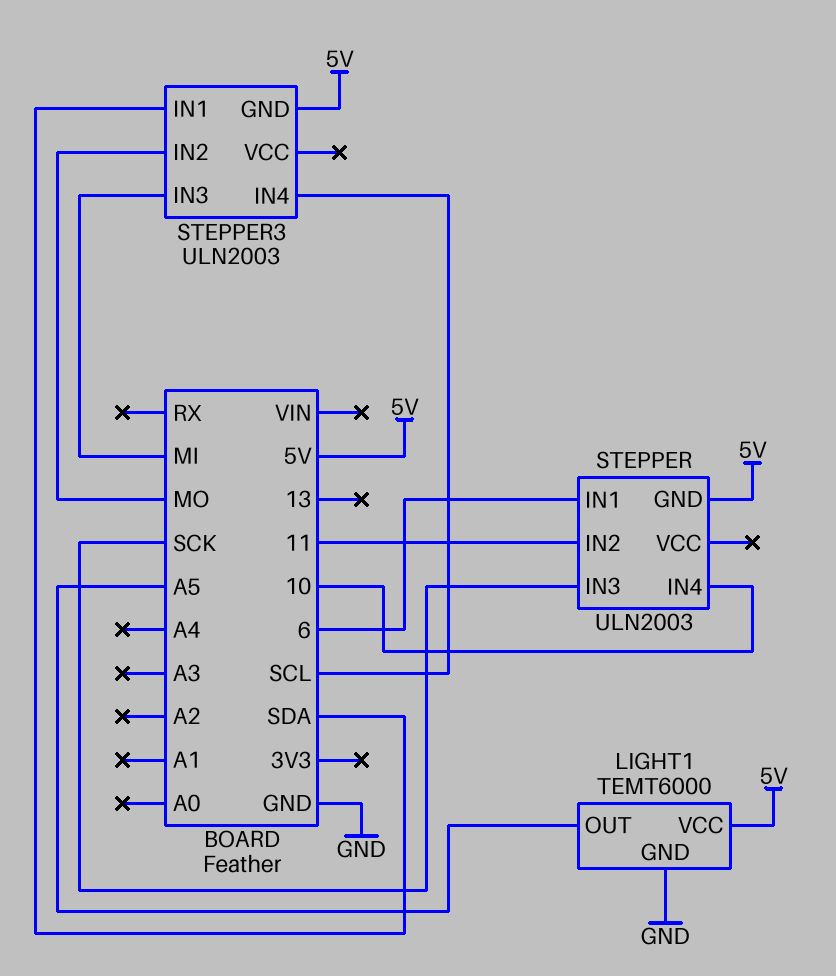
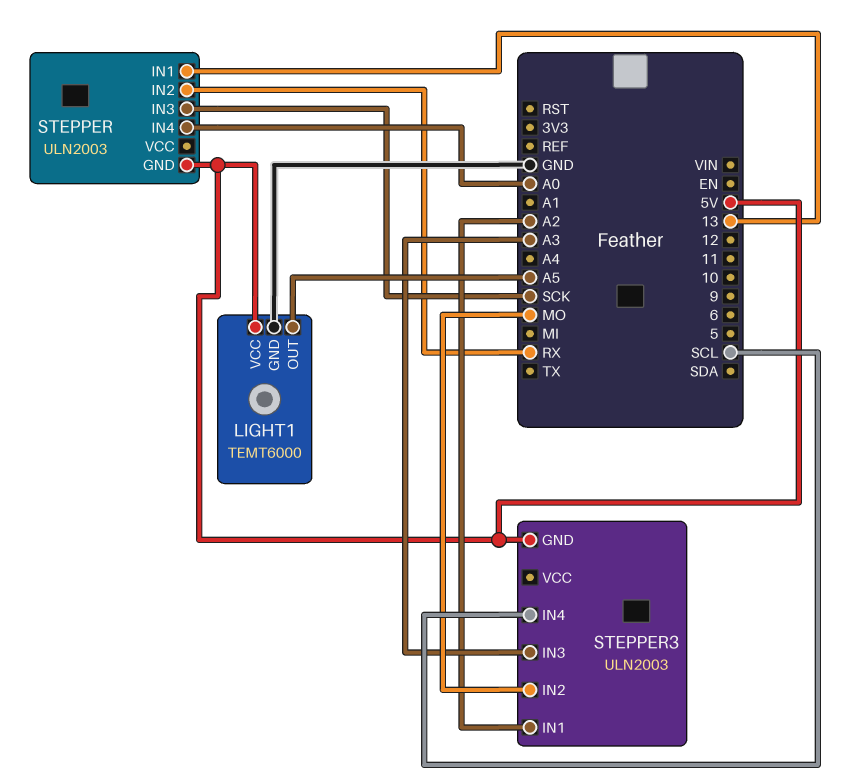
STEPPER pin IN1: 6 -> 13
STEPPER pin IN2: 11 -> RX
STEPPER pin IN4: 10 -> A0
STEPPER3 pin IN1: SDA -> A2
STEPPER3 pin IN3: MI -> A3

